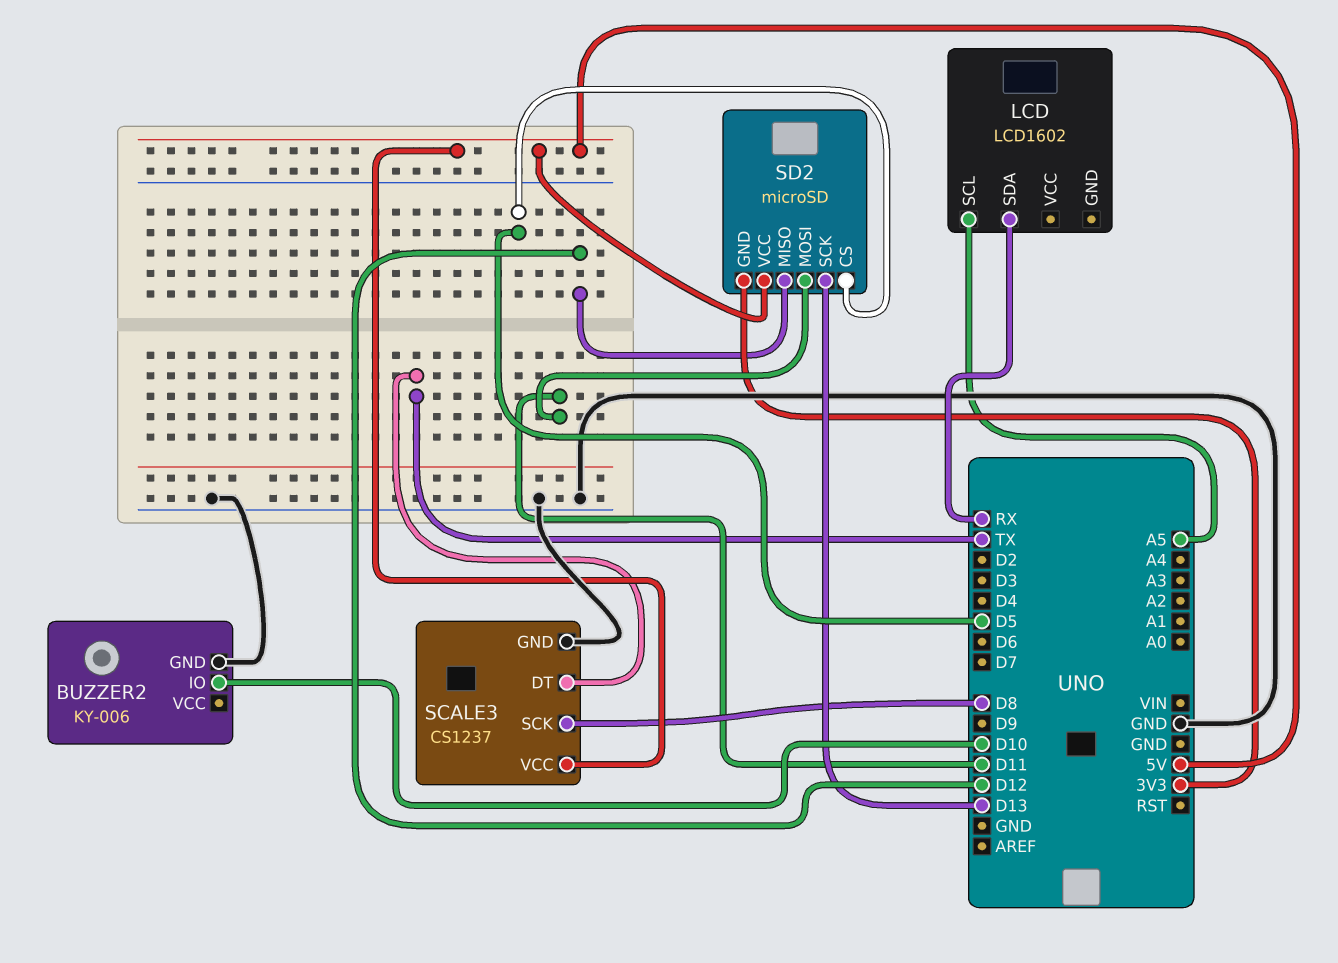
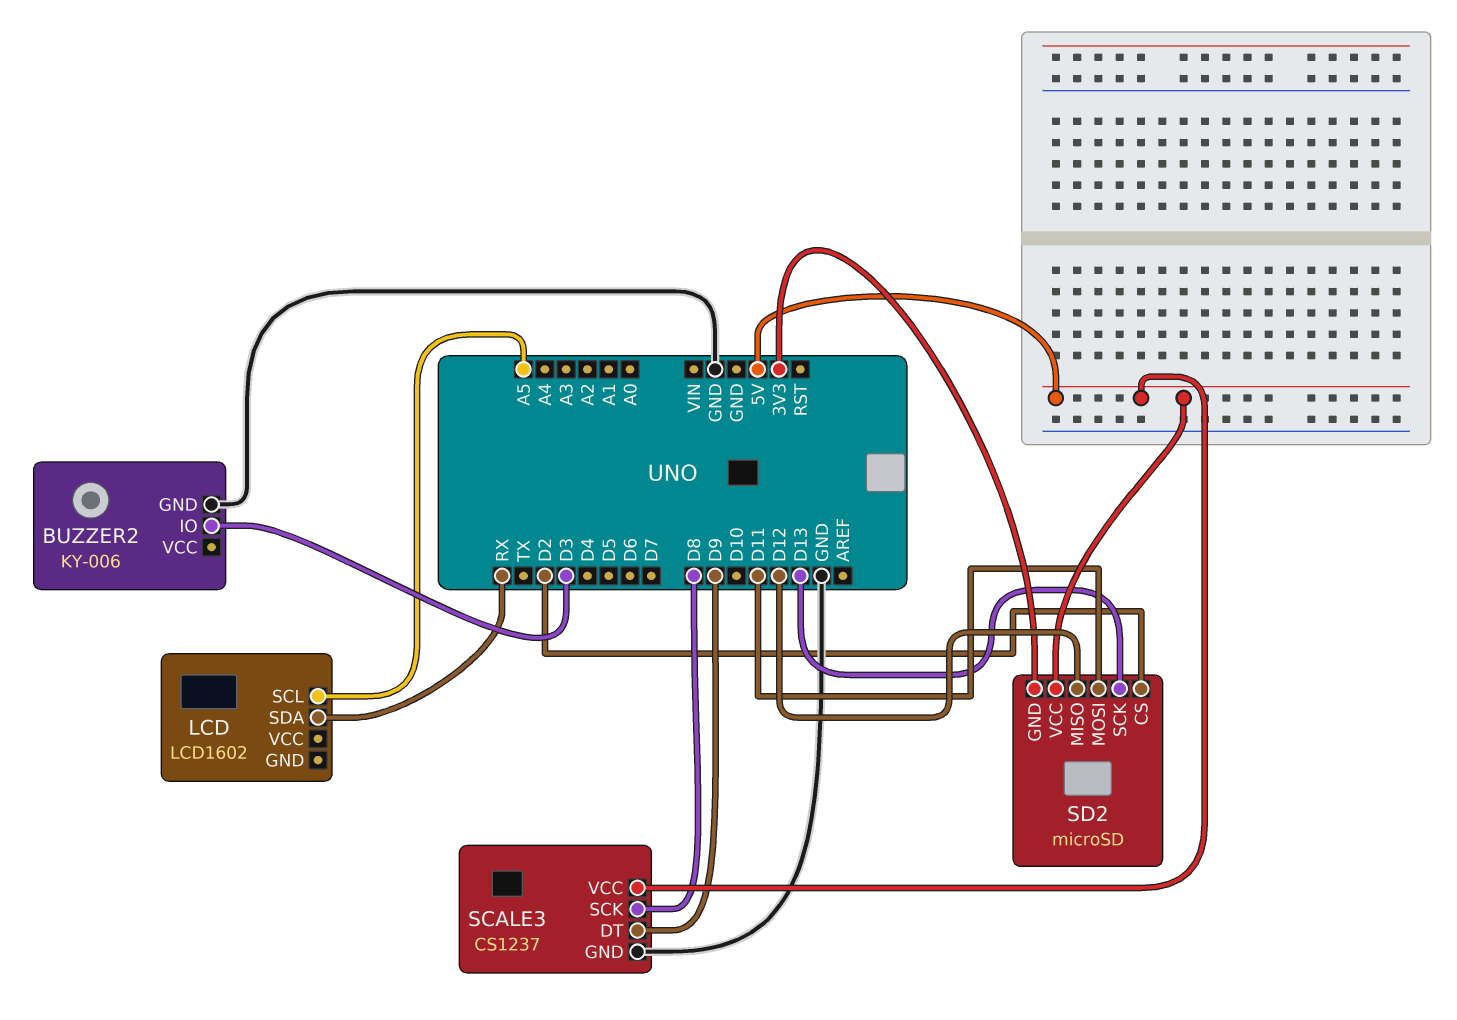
BUZZER2 pin IO: D10 -> D3
SCALE3 pin DT: TX -> D9
SD2 pin CS: D5 -> D2

